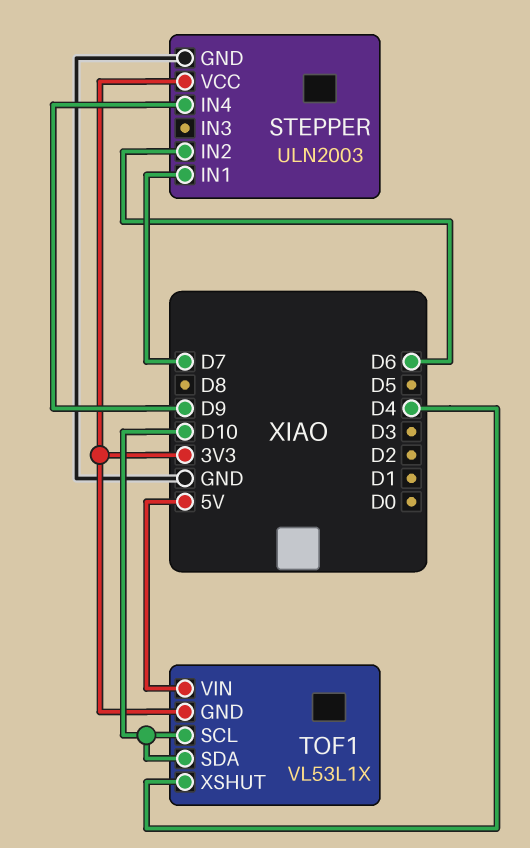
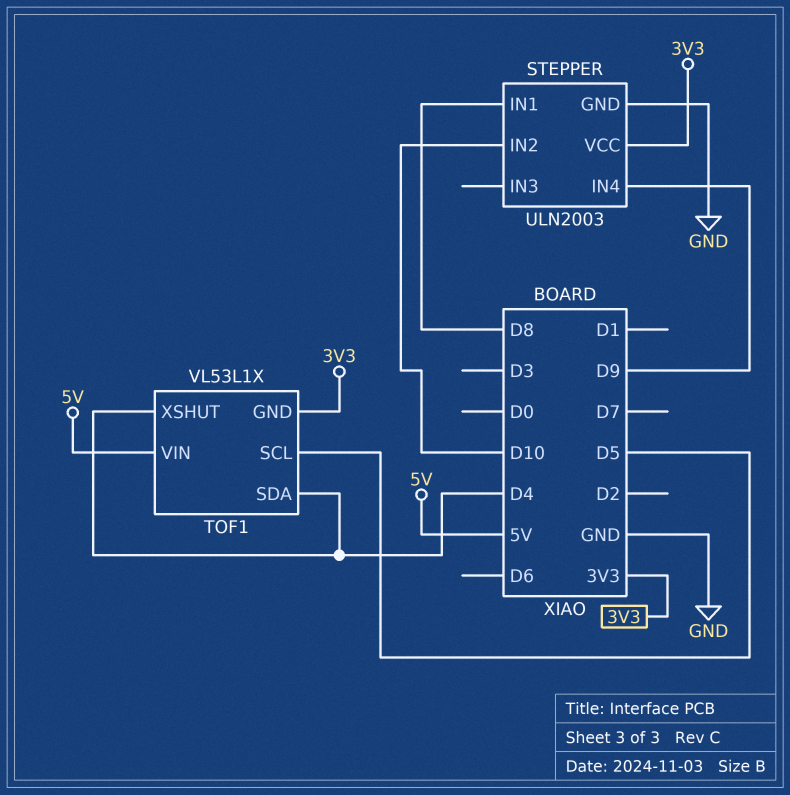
STEPPER pin IN1: D7 -> D8
STEPPER pin IN2: D6 -> D10
TOF1 pin SCL: D10 -> D5
TOF1 pin SDA: D10 -> D4

